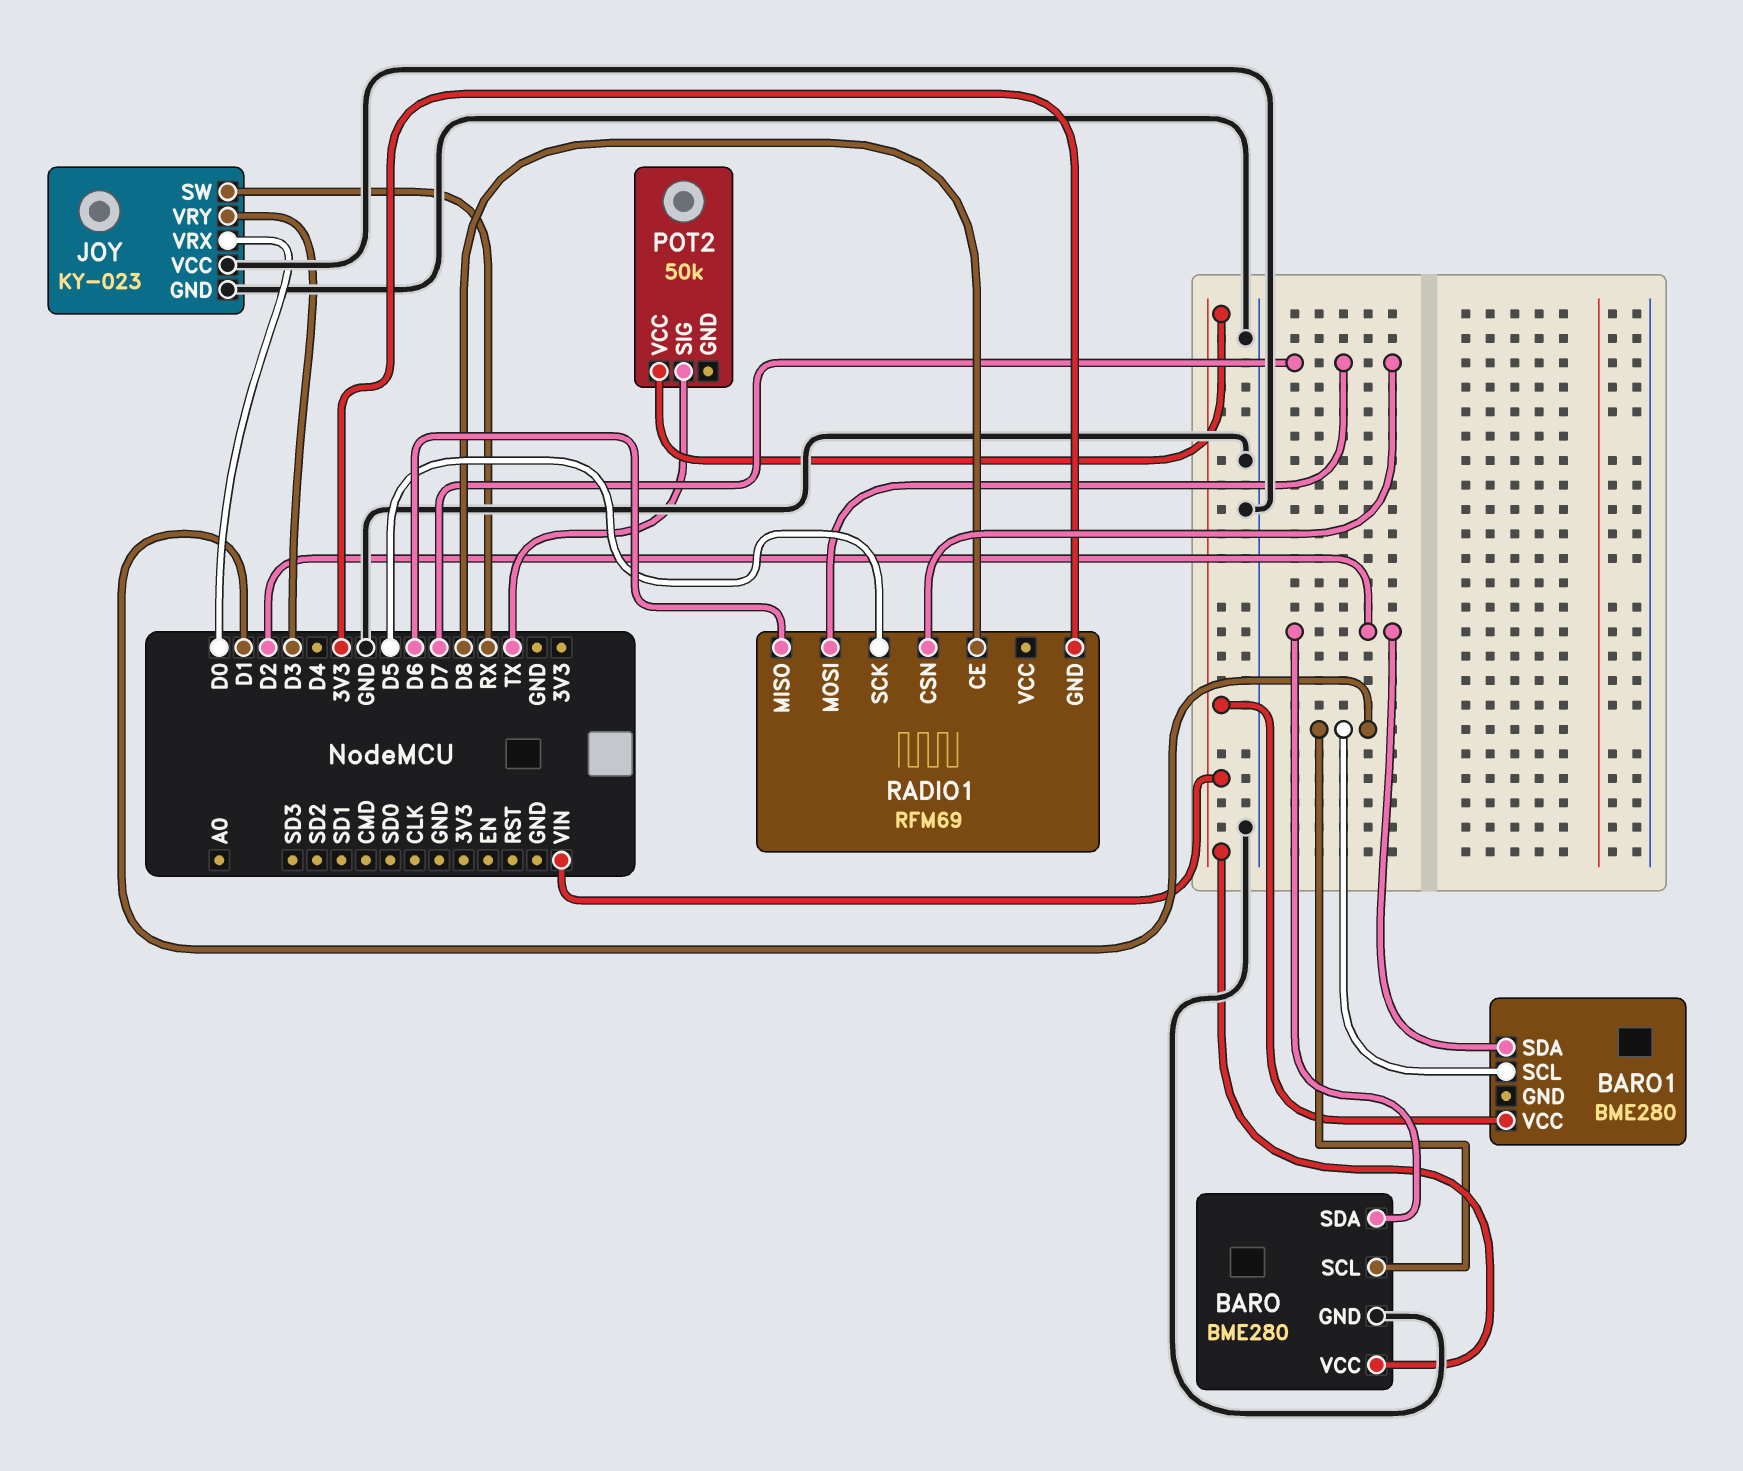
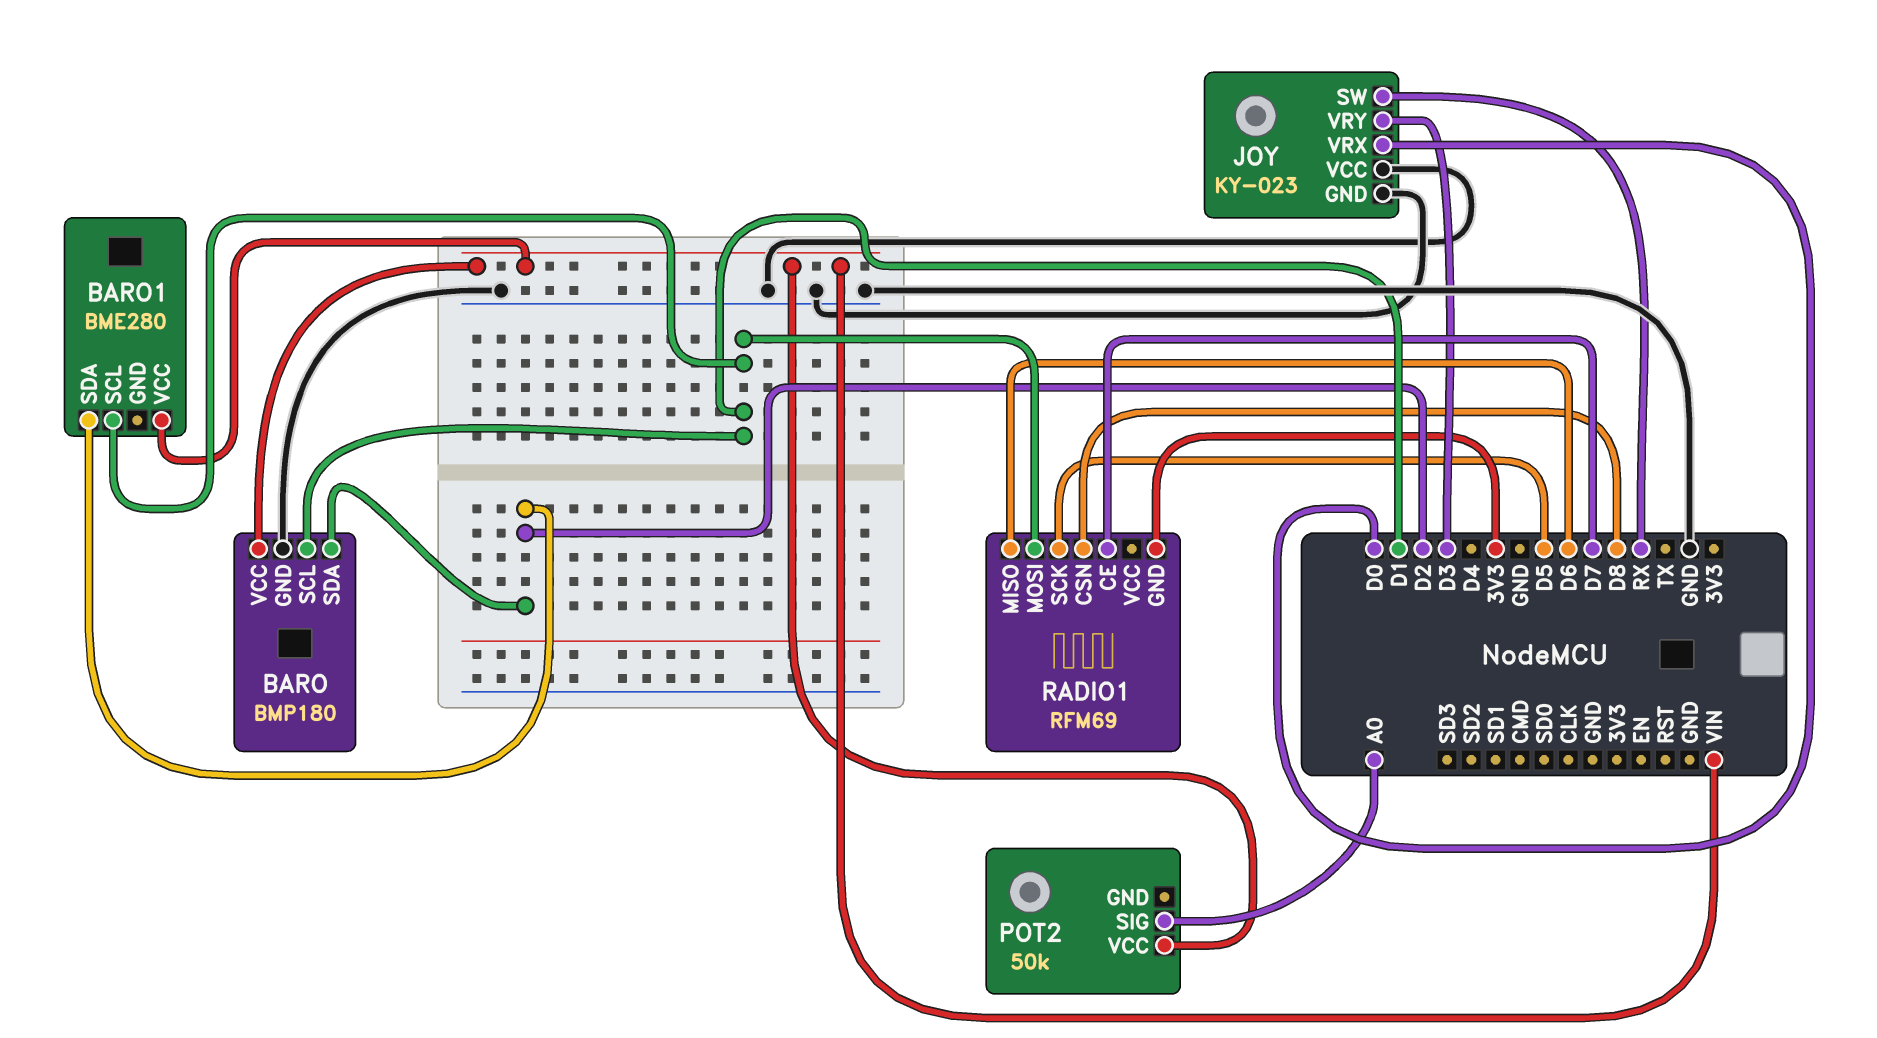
BARO: BME280 -> BMP180
POT2 pin SIG: TX -> A0
RADIO1 pin CE: D8 -> D7
RADIO1 pin CSN: D7 -> D8
RADIO1 pin MOSI: D7 -> D1

